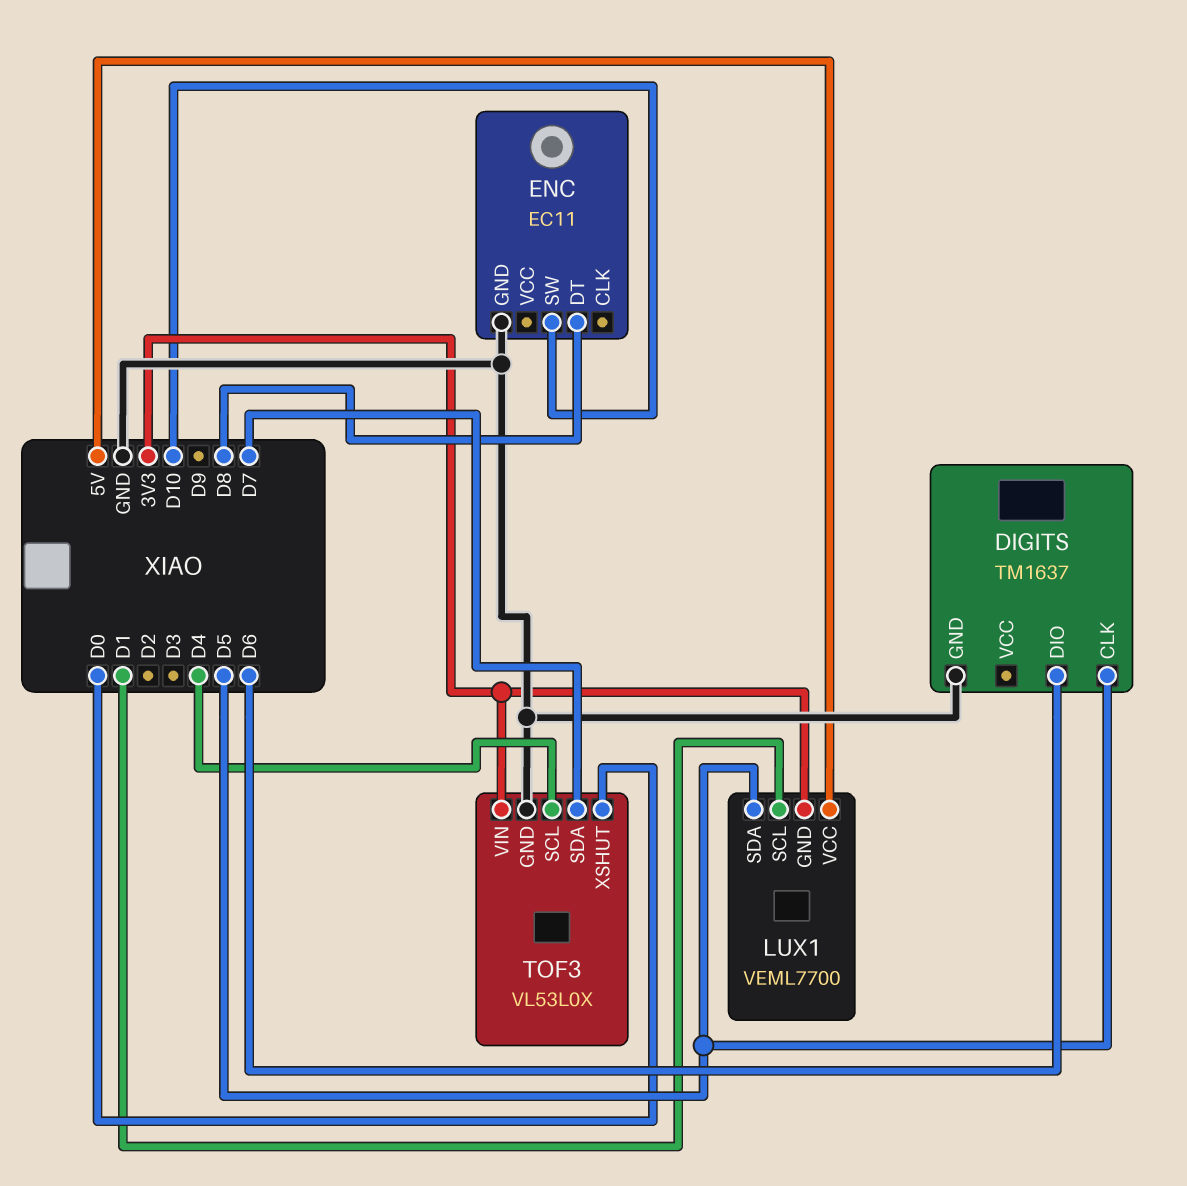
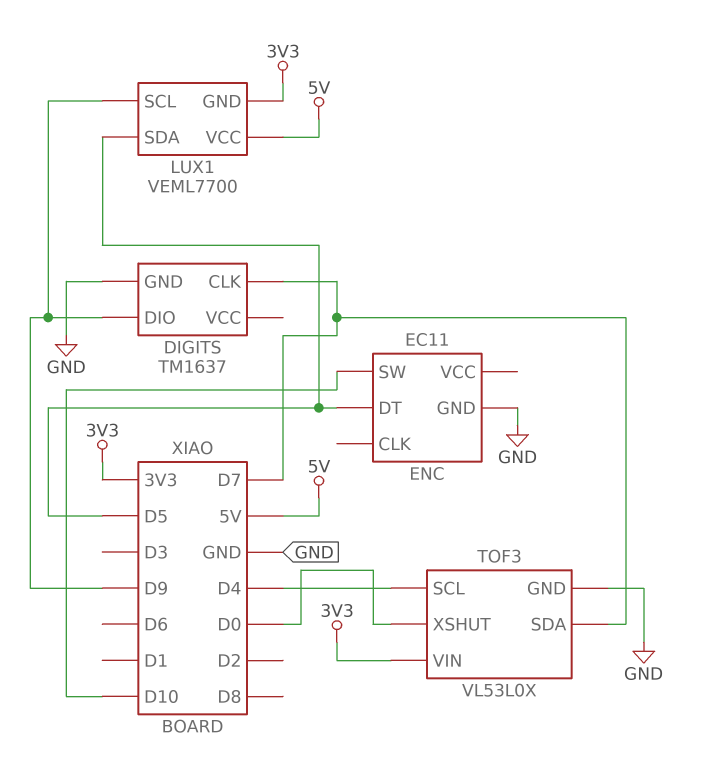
DIGITS pin CLK: D5 -> D7
DIGITS pin DIO: D6 -> D9
ENC pin DT: D8 -> D5
LUX1 pin SCL: D1 -> D9

